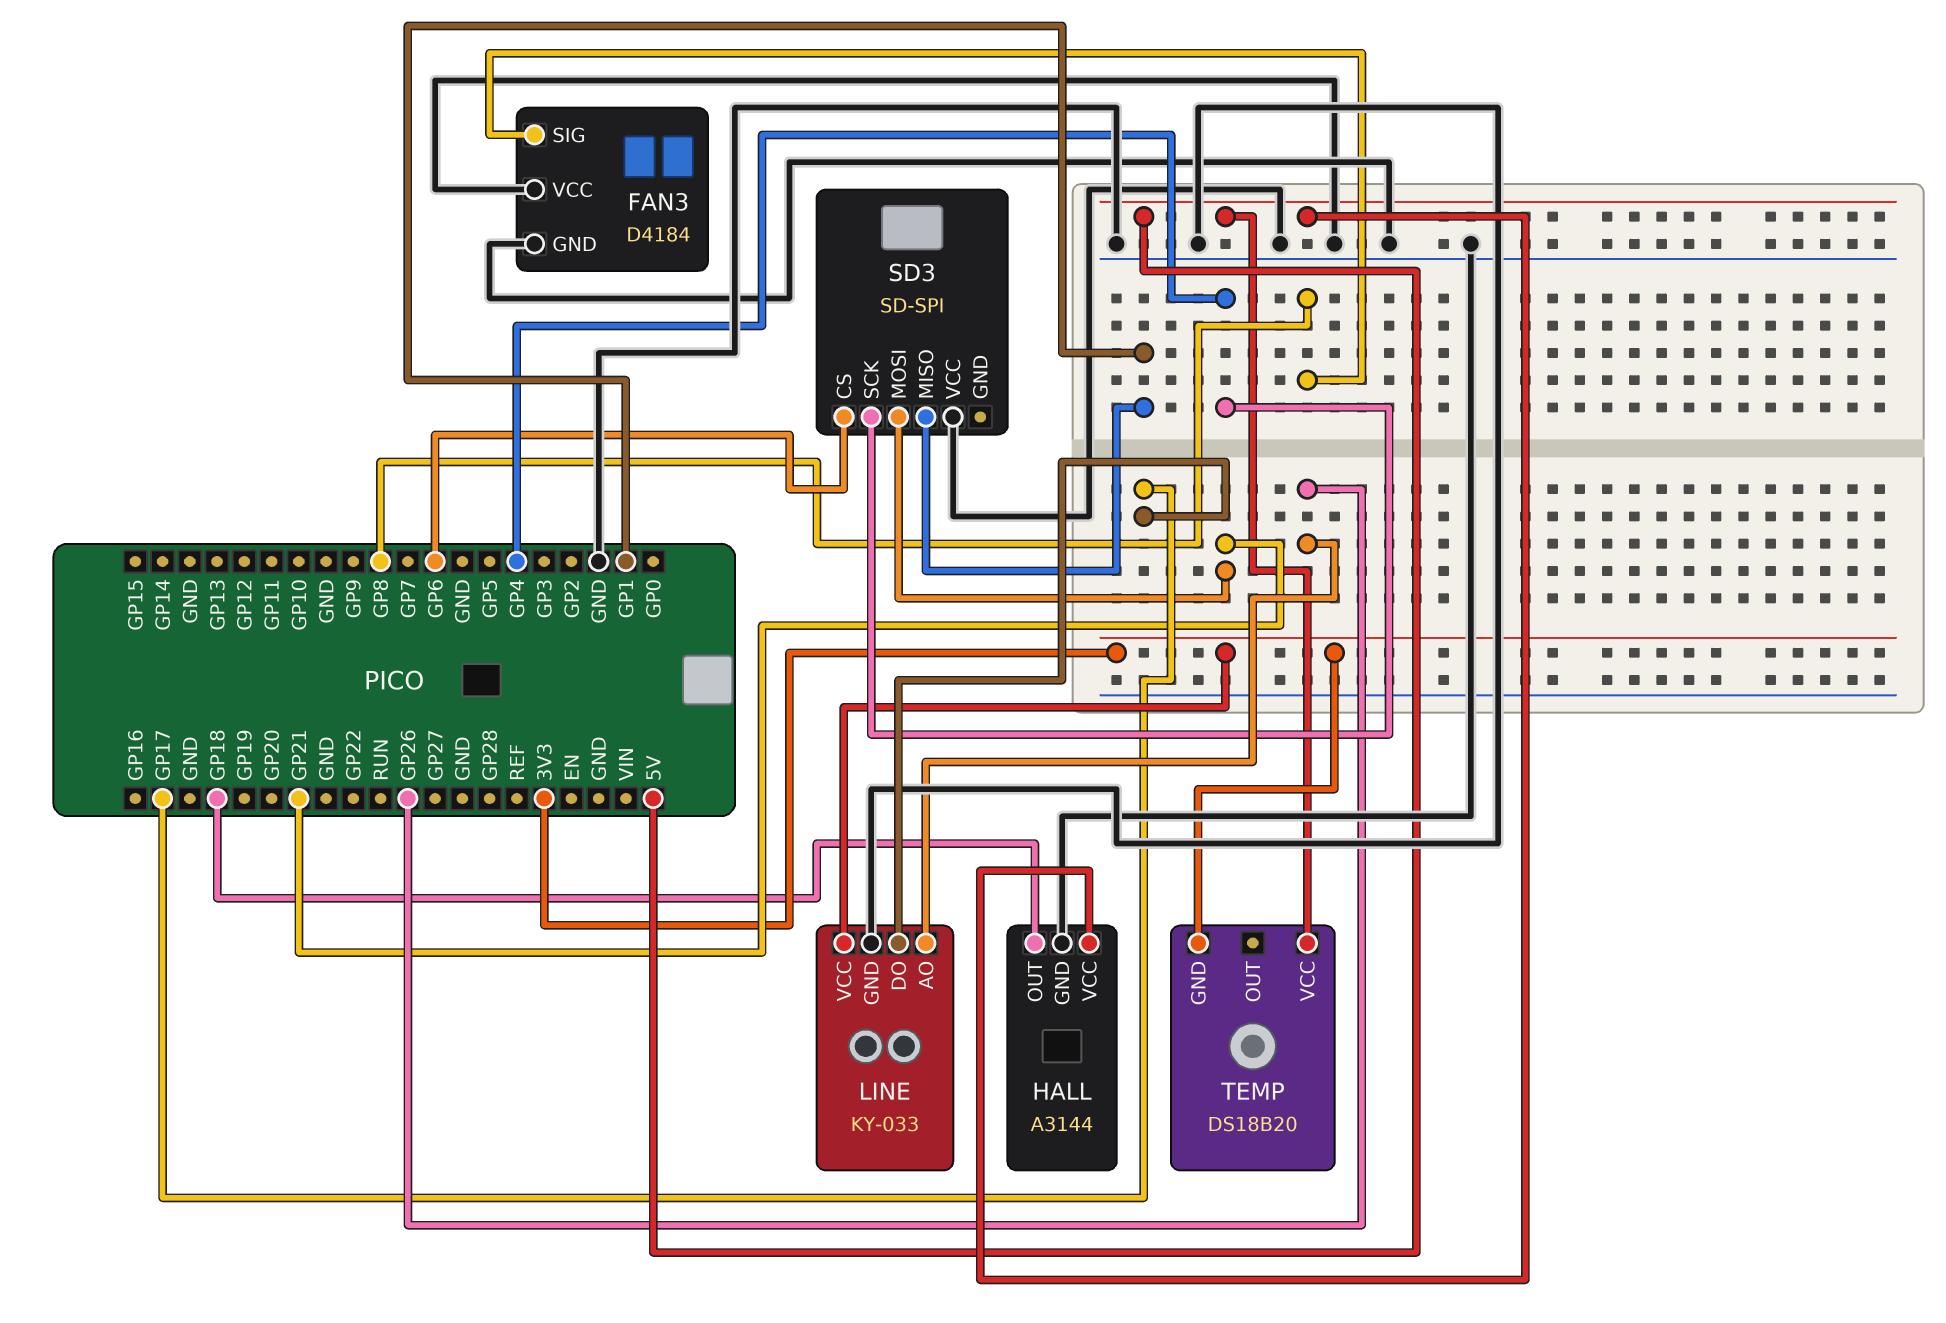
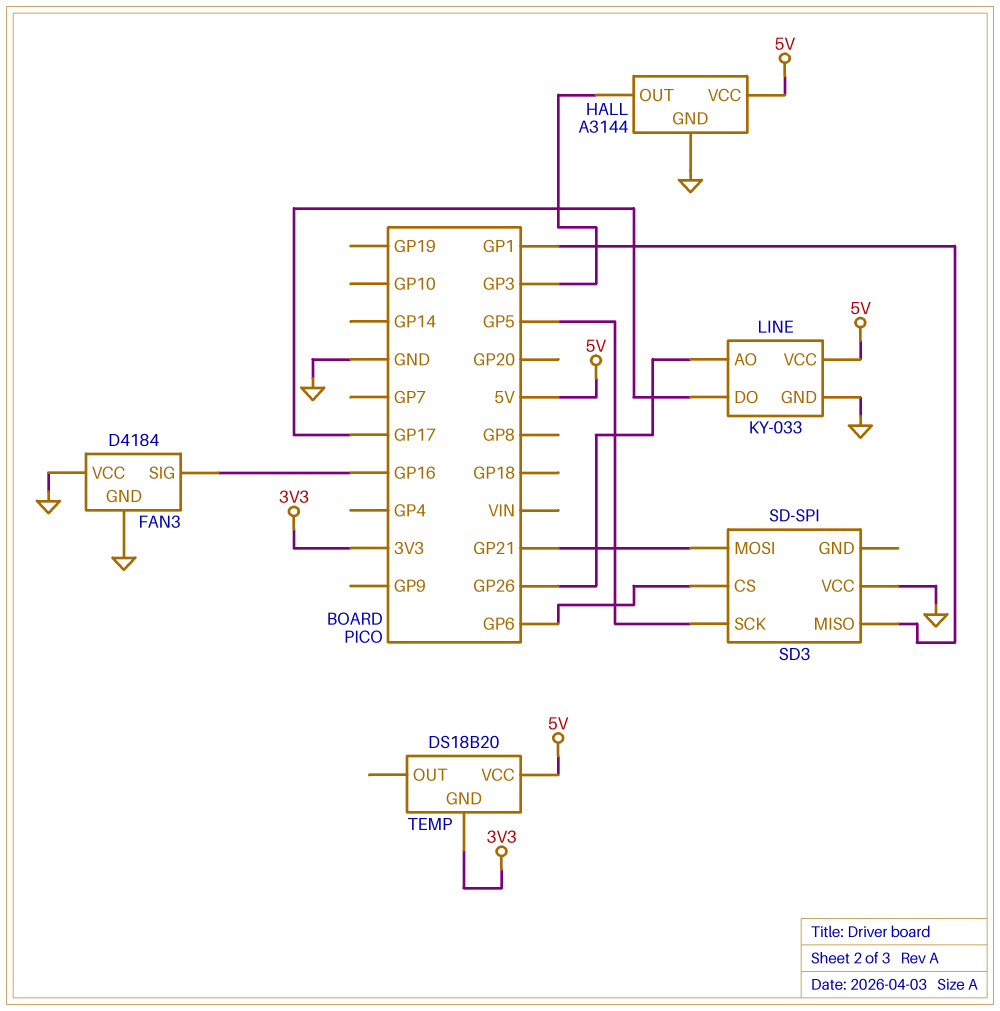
FAN3 pin SIG: GP8 -> GP16
HALL pin OUT: GP18 -> GP3
LINE pin VCC: 3V3 -> 5V
SD3 pin SCK: GP4 -> GP5

